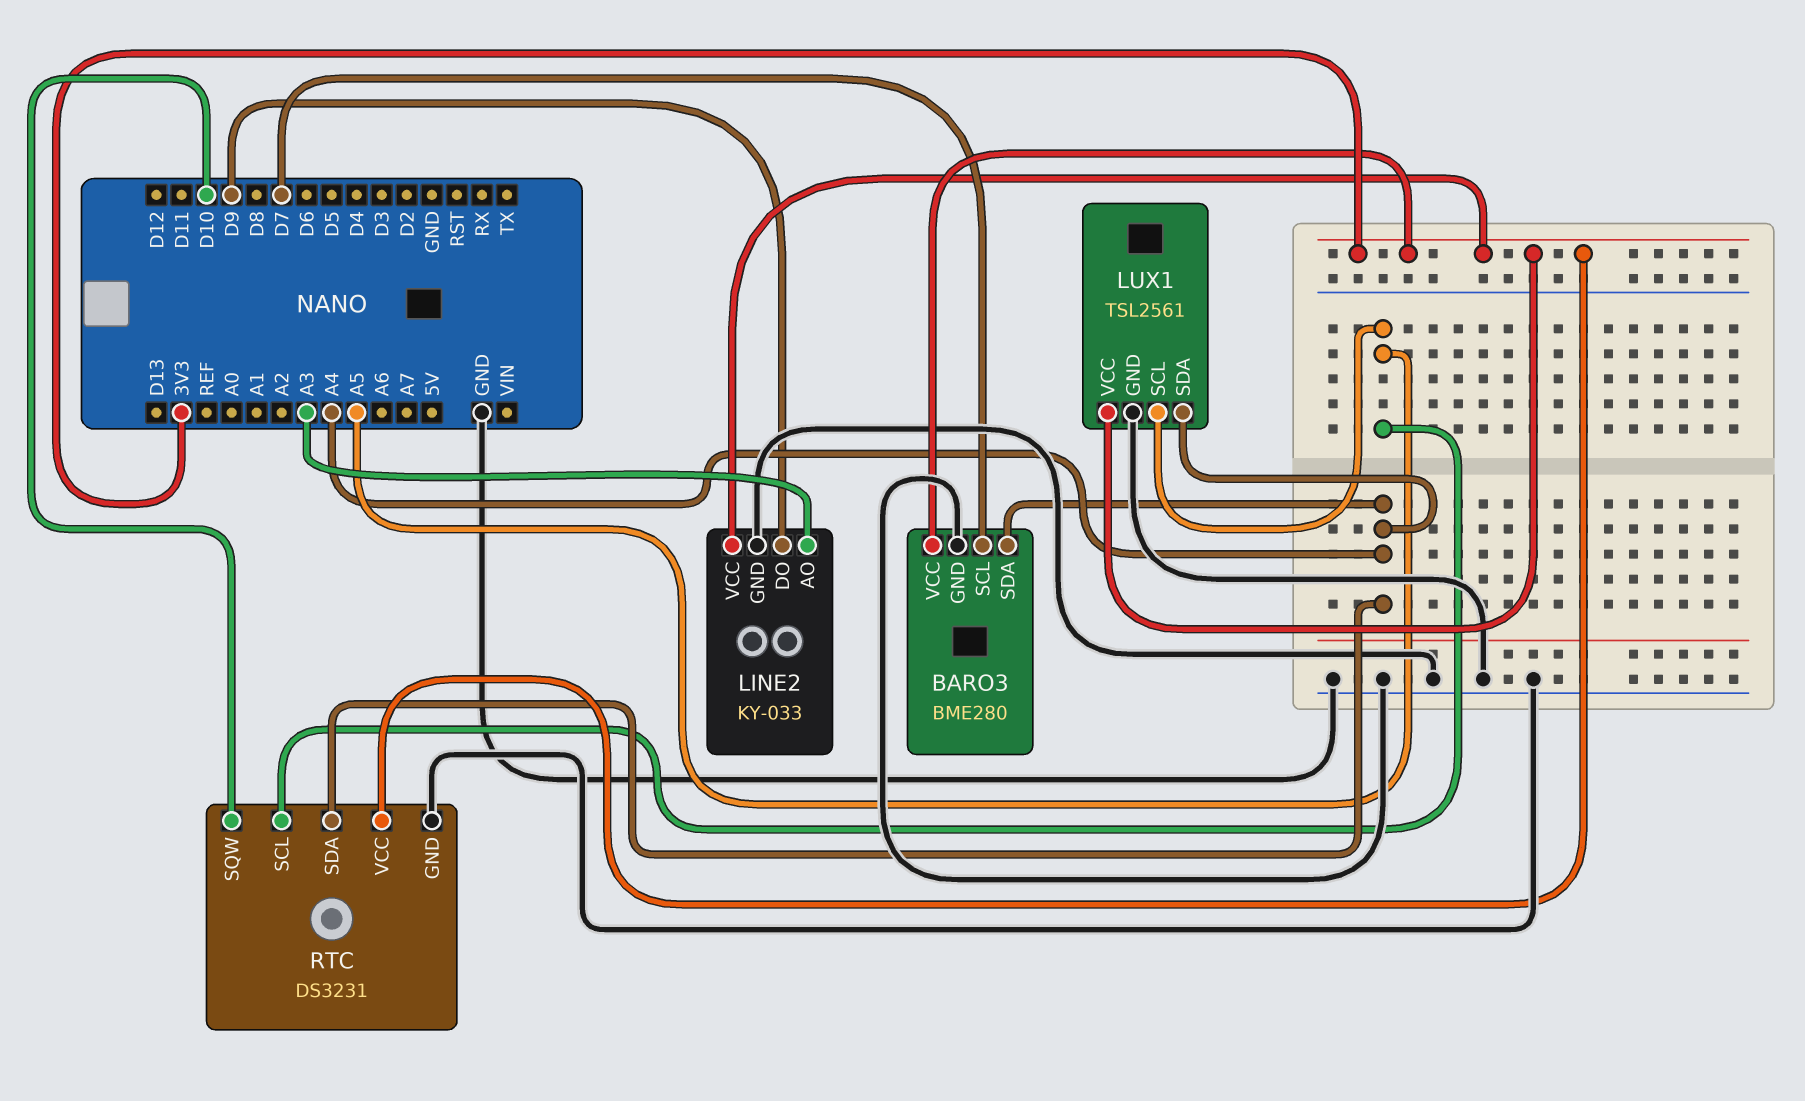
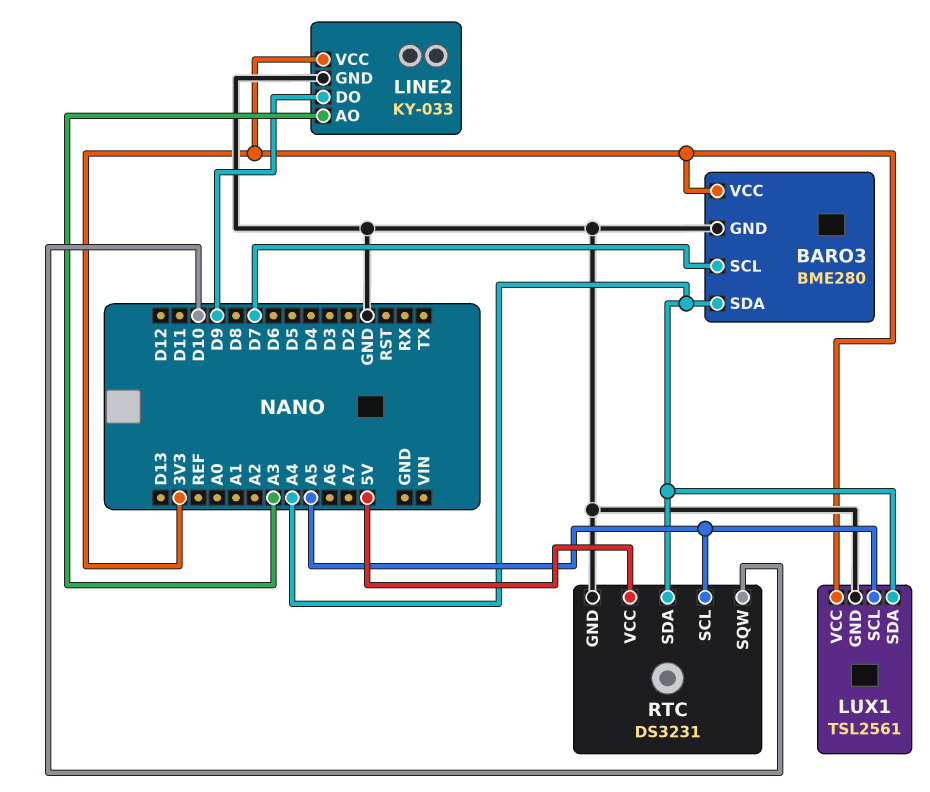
RTC pin VCC: 3V3 -> 5V

